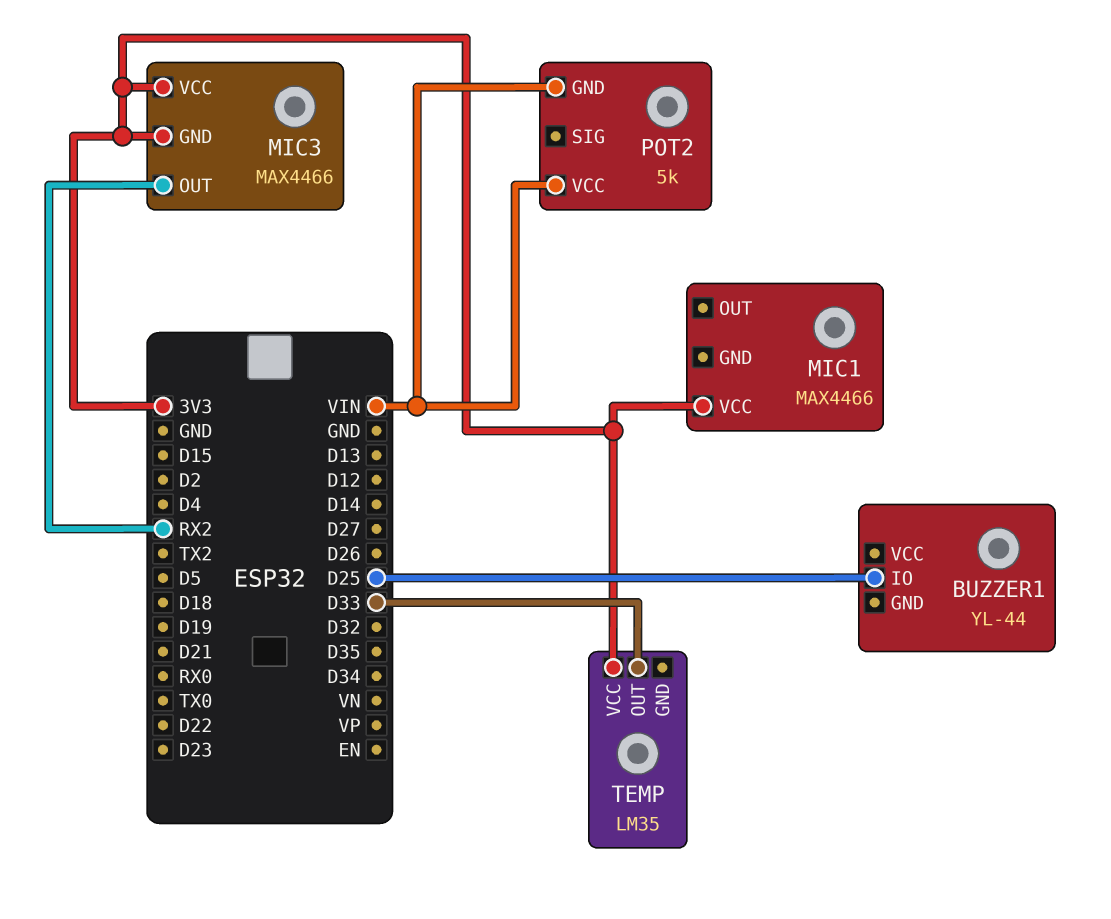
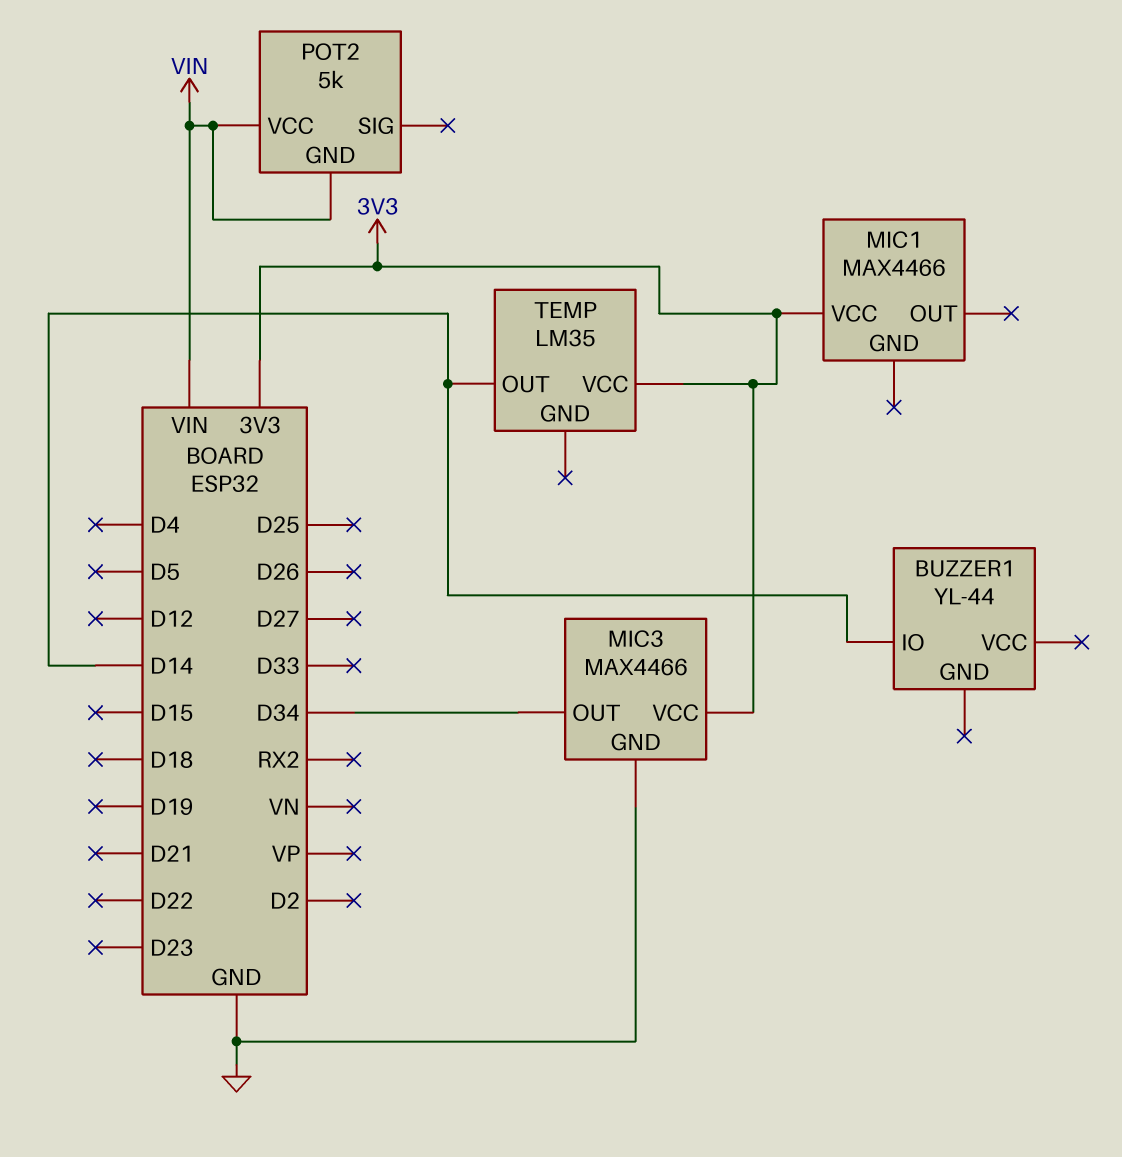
BUZZER1 pin IO: D25 -> D14
MIC3 pin GND: 3V3 -> GND
MIC3 pin OUT: RX2 -> D34
TEMP pin OUT: D33 -> D14

